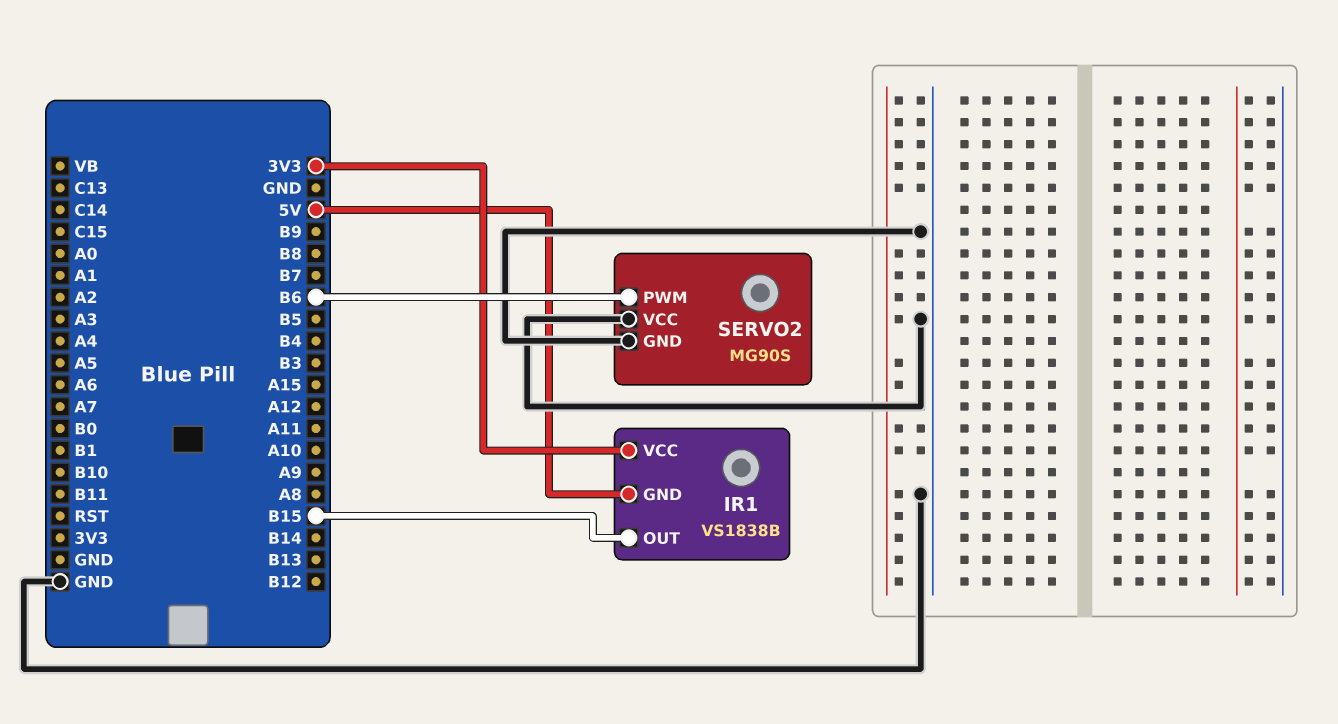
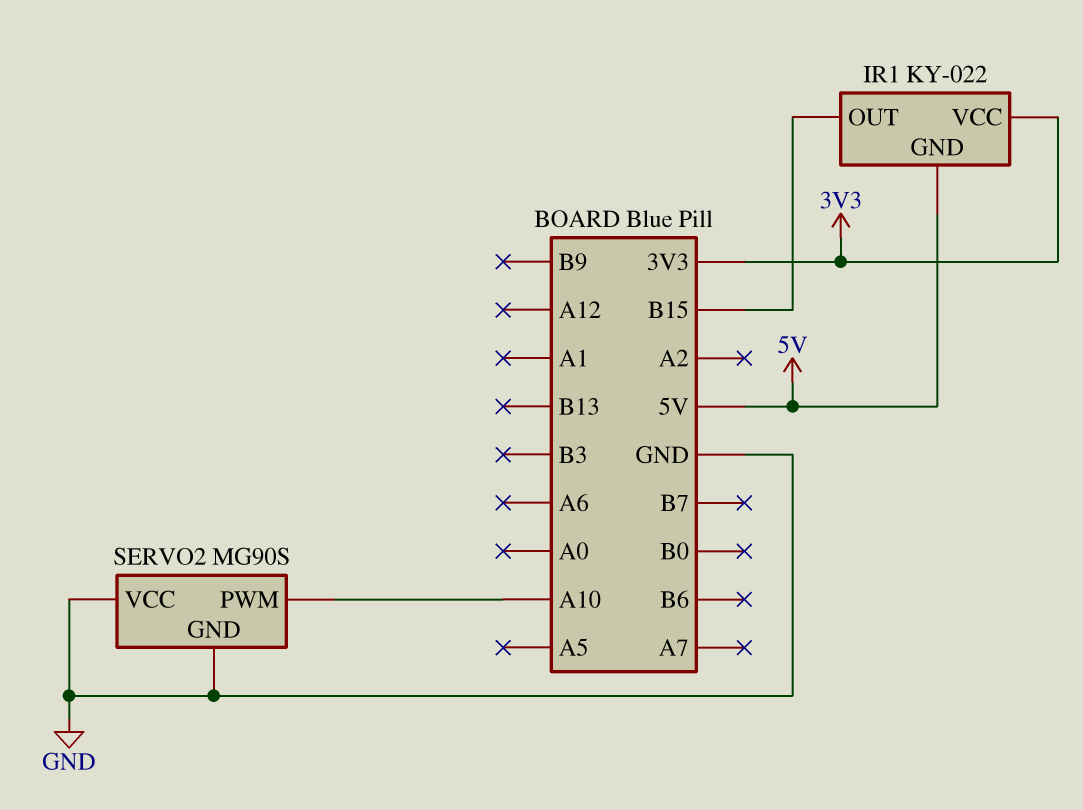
IR1: VS1838B -> KY-022
SERVO2 pin PWM: B6 -> A10

